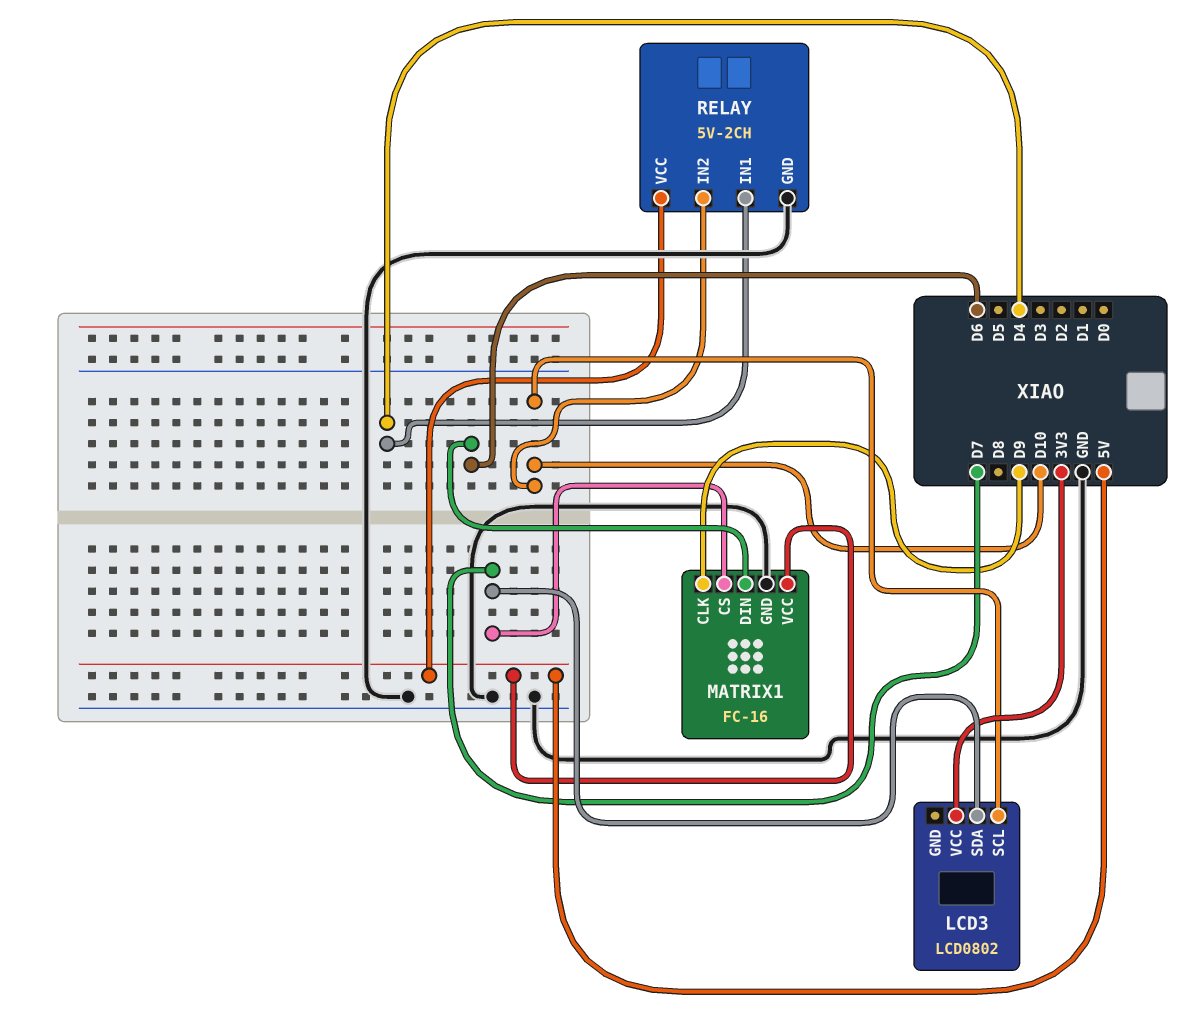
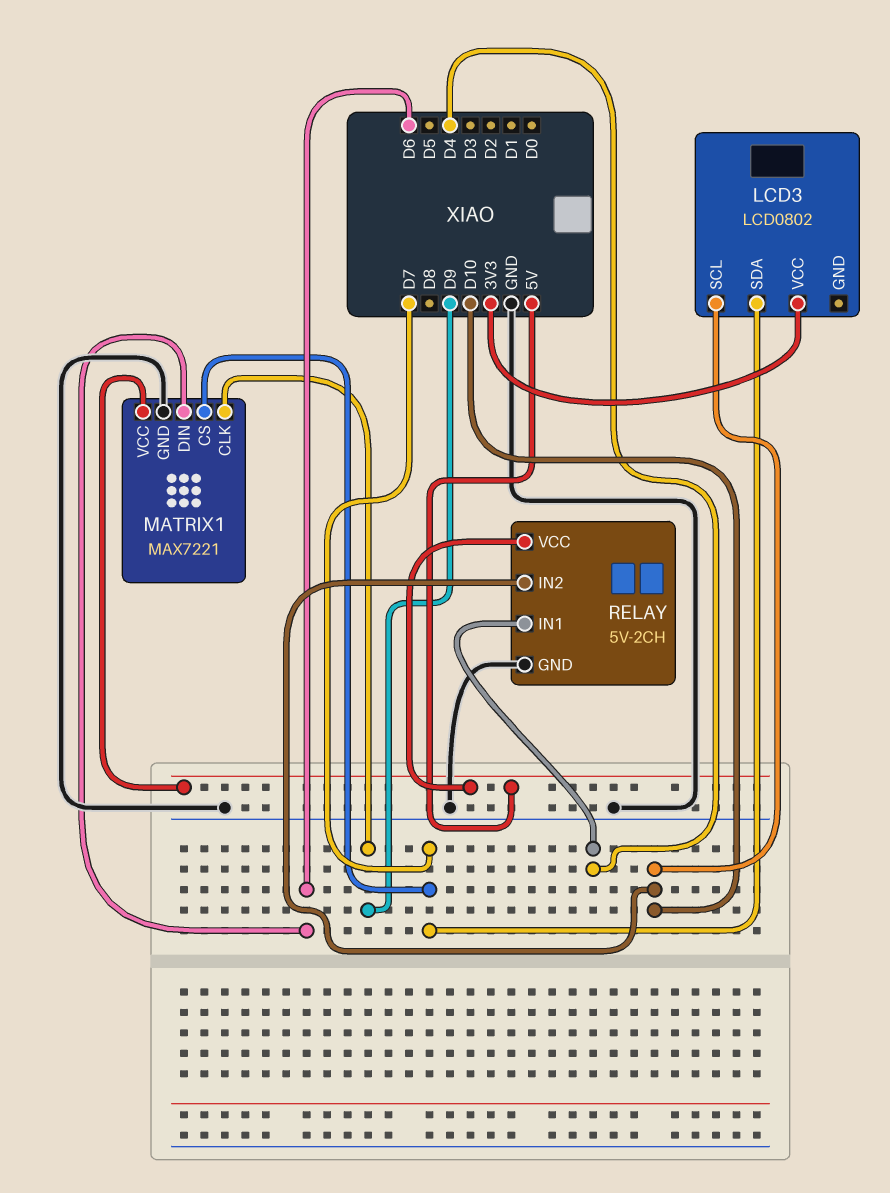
MATRIX1: FC-16 -> MAX7221

